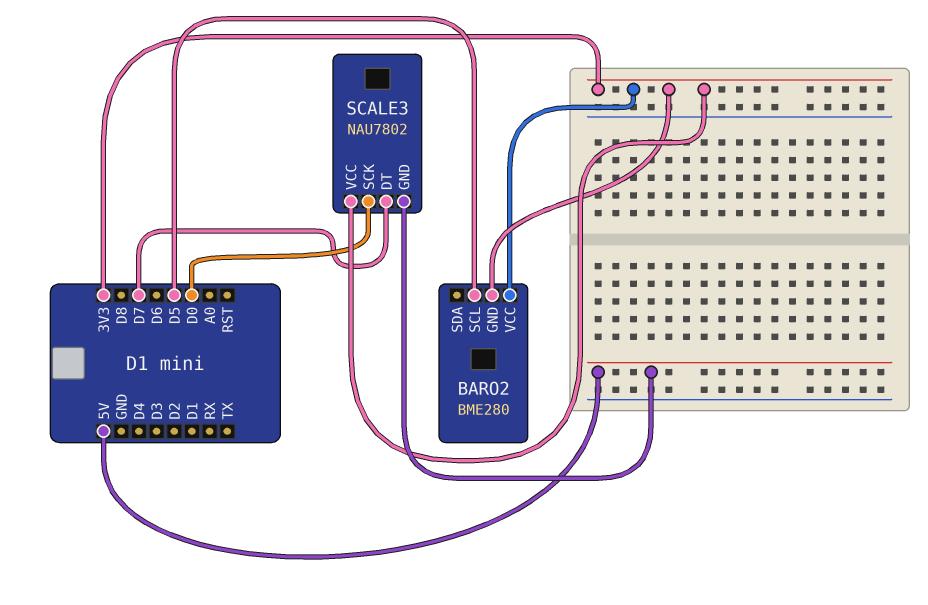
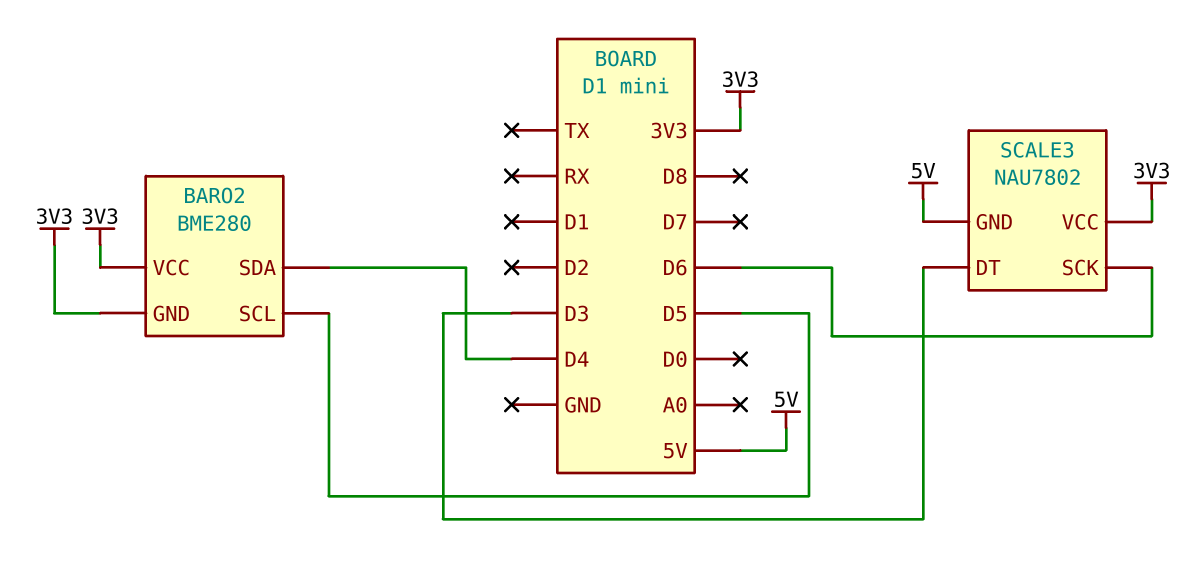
BARO2 pin SDA: none -> D4
SCALE3 pin DT: D7 -> D3
SCALE3 pin SCK: D0 -> D6

